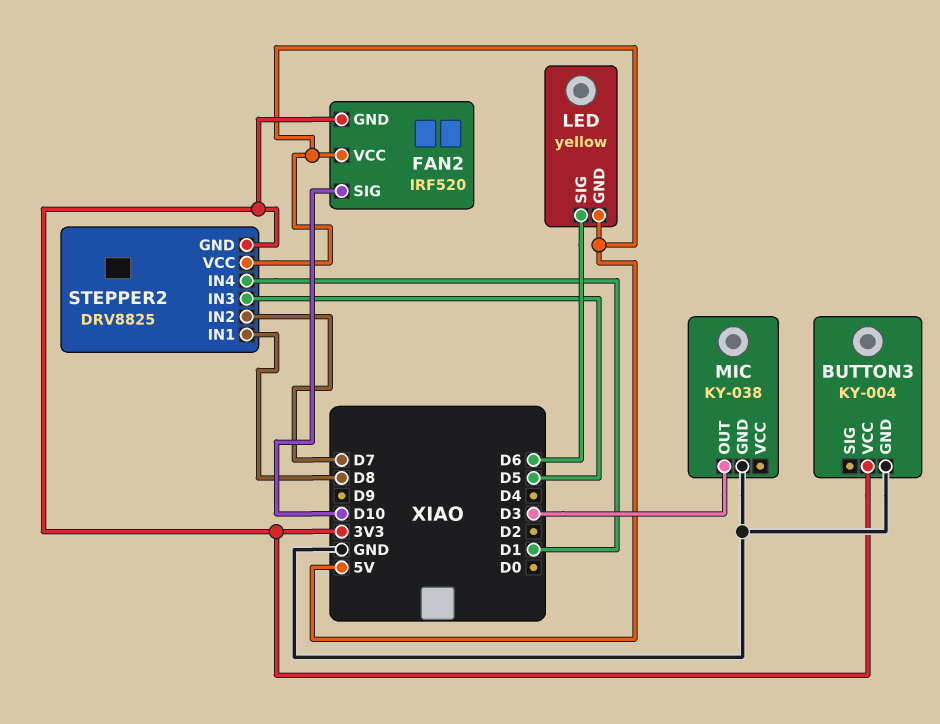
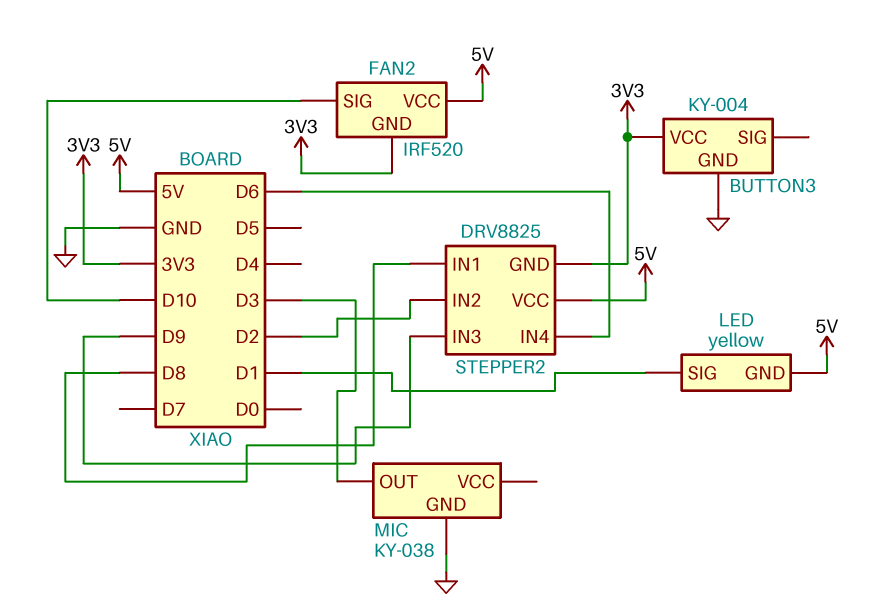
LED pin SIG: D6 -> D1
STEPPER2 pin IN2: D7 -> D2
STEPPER2 pin IN3: D5 -> D9
STEPPER2 pin IN4: D1 -> D6

